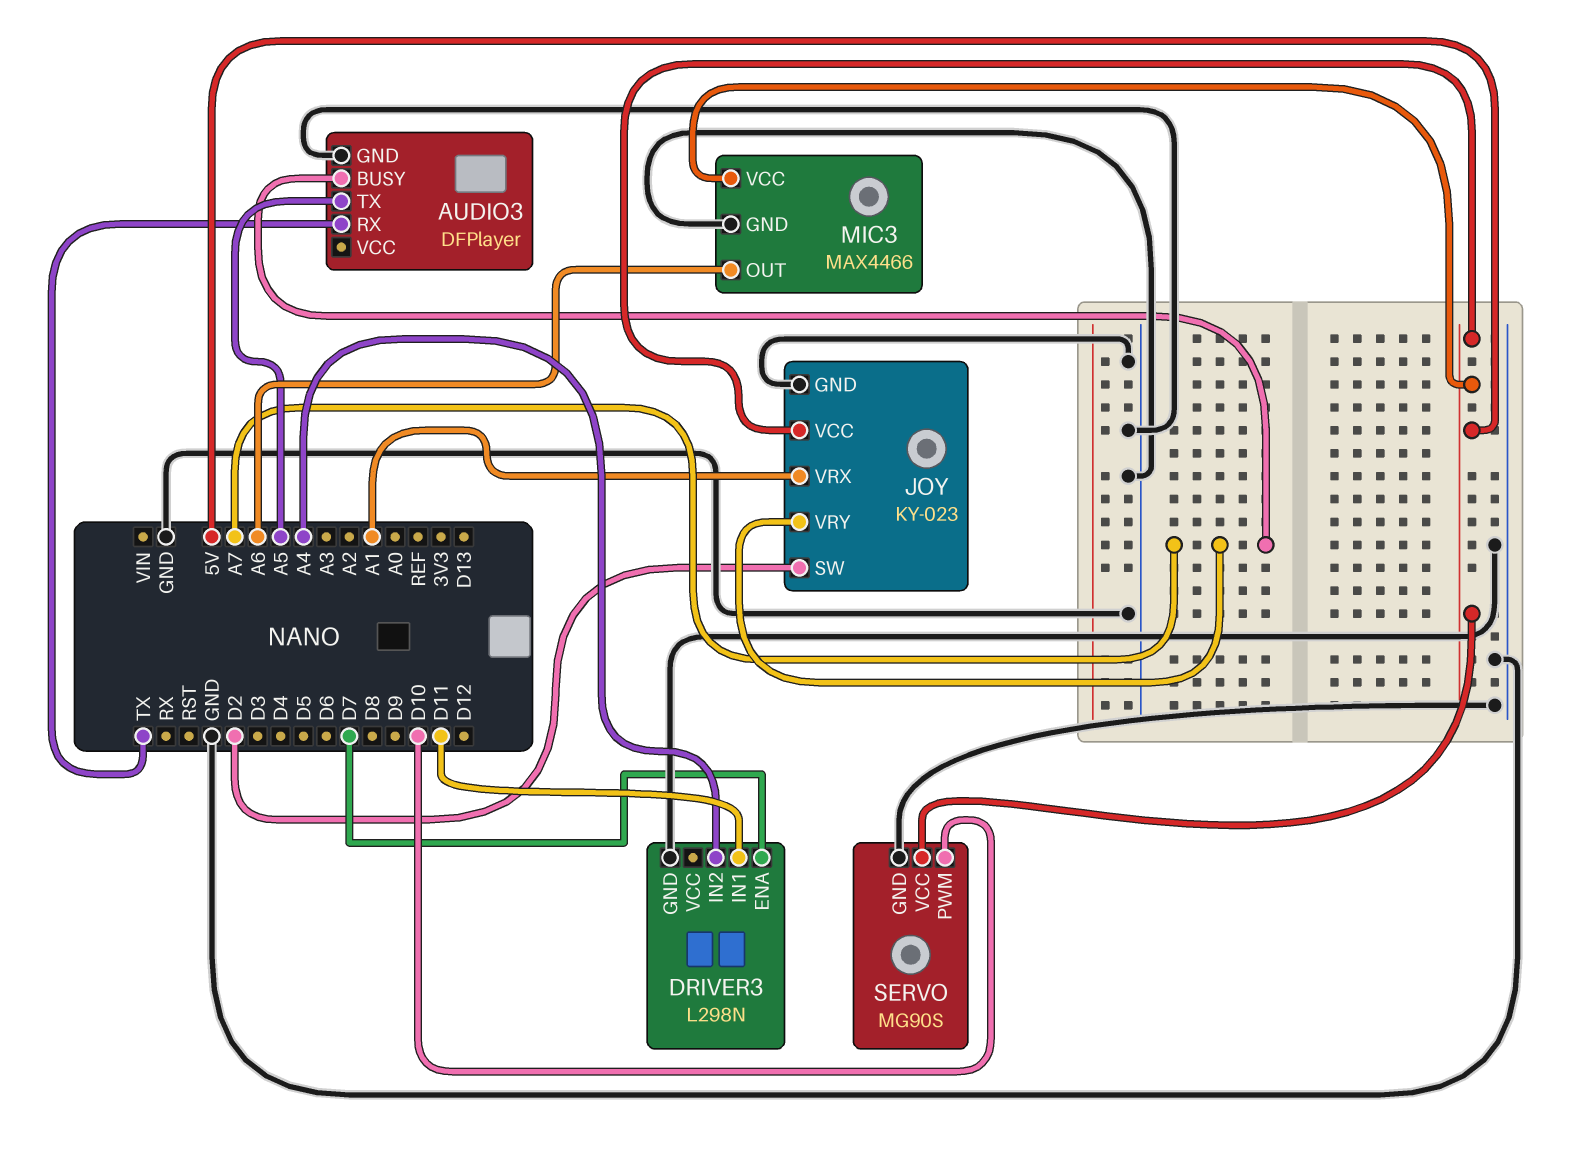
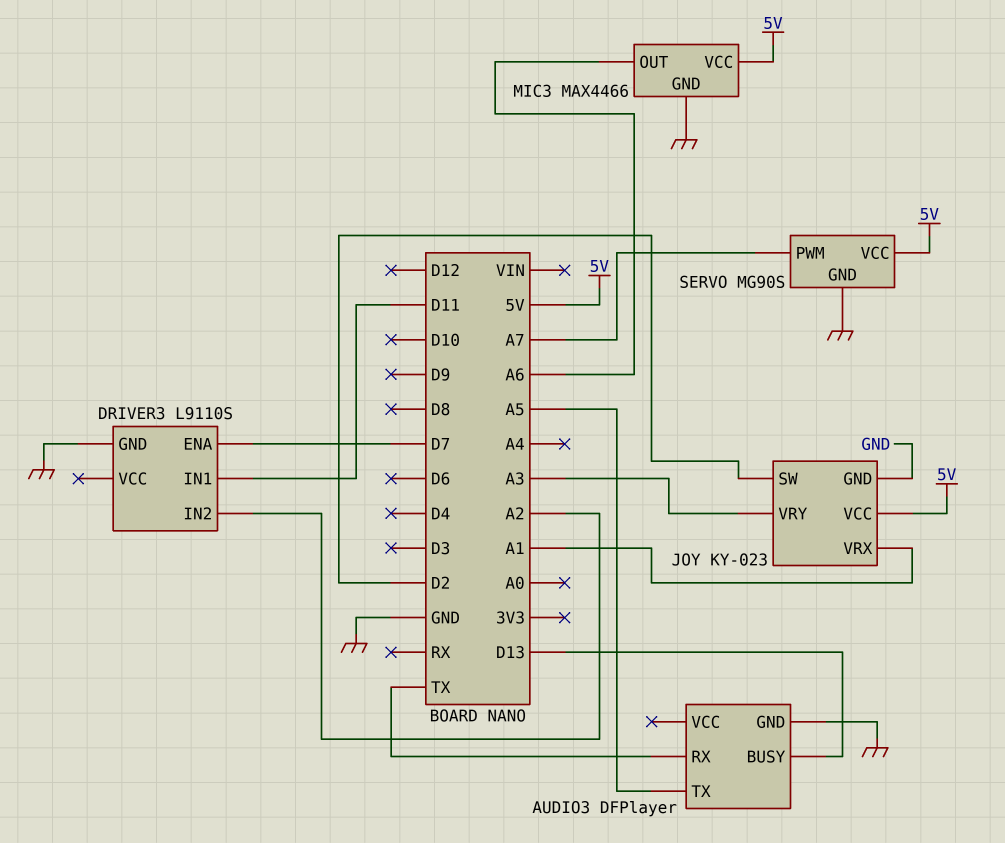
AUDIO3 pin BUSY: A7 -> D13
DRIVER3: L298N -> L9110S
DRIVER3 pin IN2: A4 -> A2
JOY pin VRY: A7 -> A3
SERVO pin PWM: D10 -> A7

